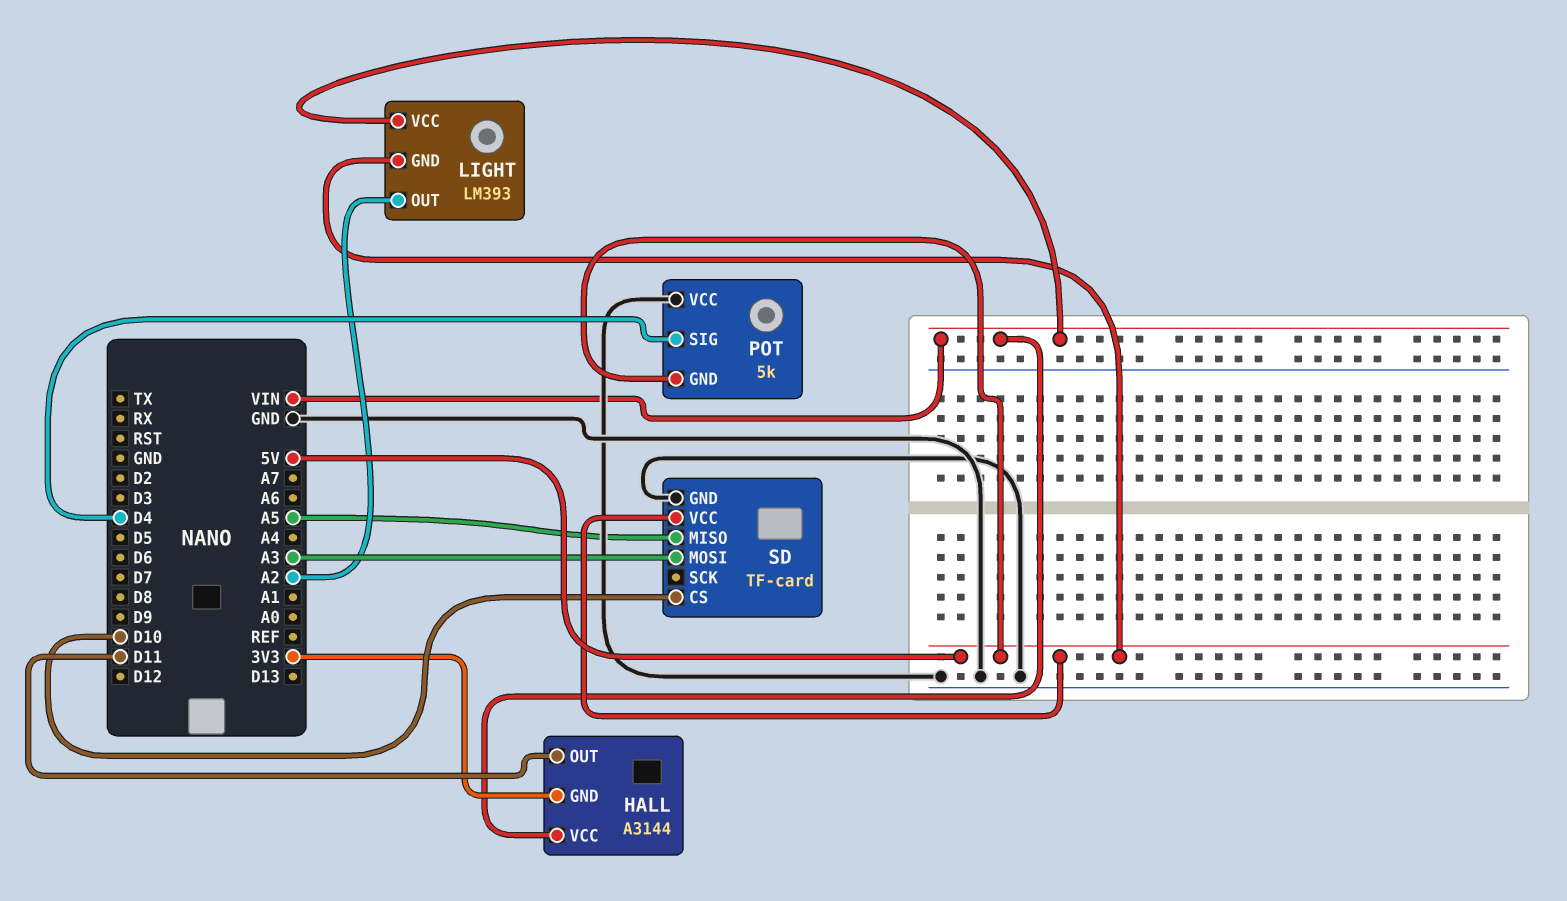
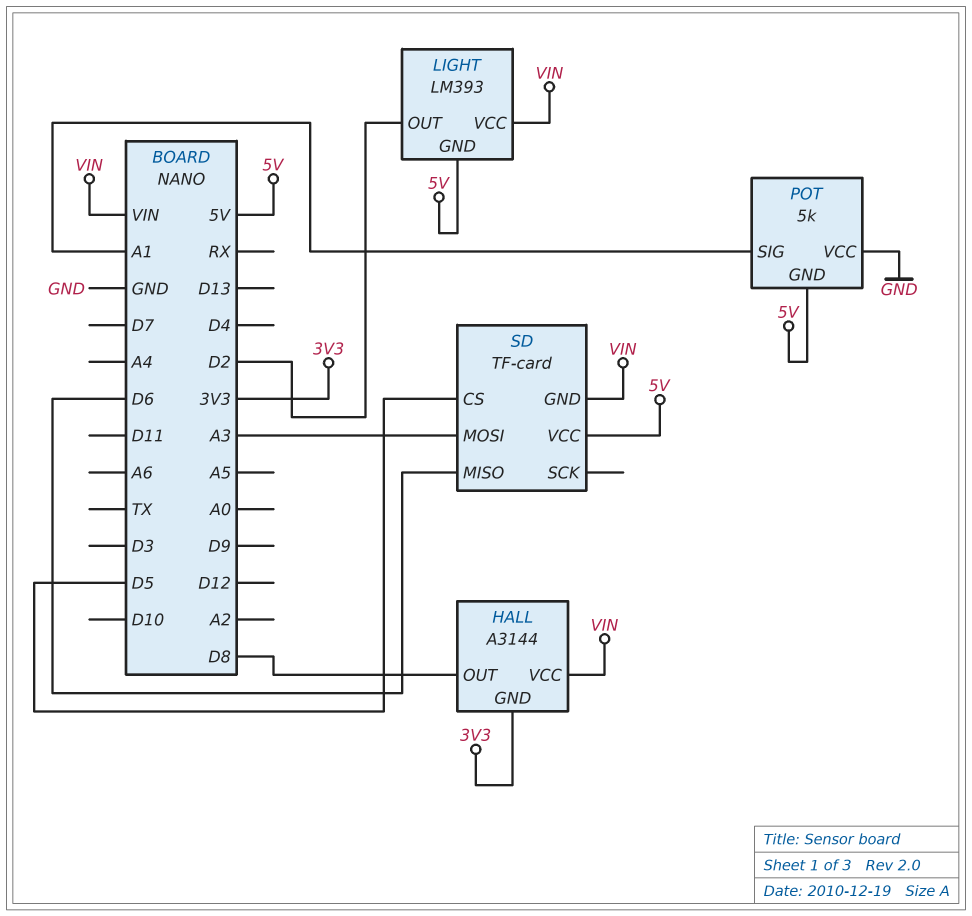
HALL pin OUT: D11 -> D8
LIGHT pin OUT: A2 -> D2
POT pin SIG: D4 -> A1
SD pin CS: D10 -> D5
SD pin GND: GND -> VIN
SD pin MISO: A5 -> D6

